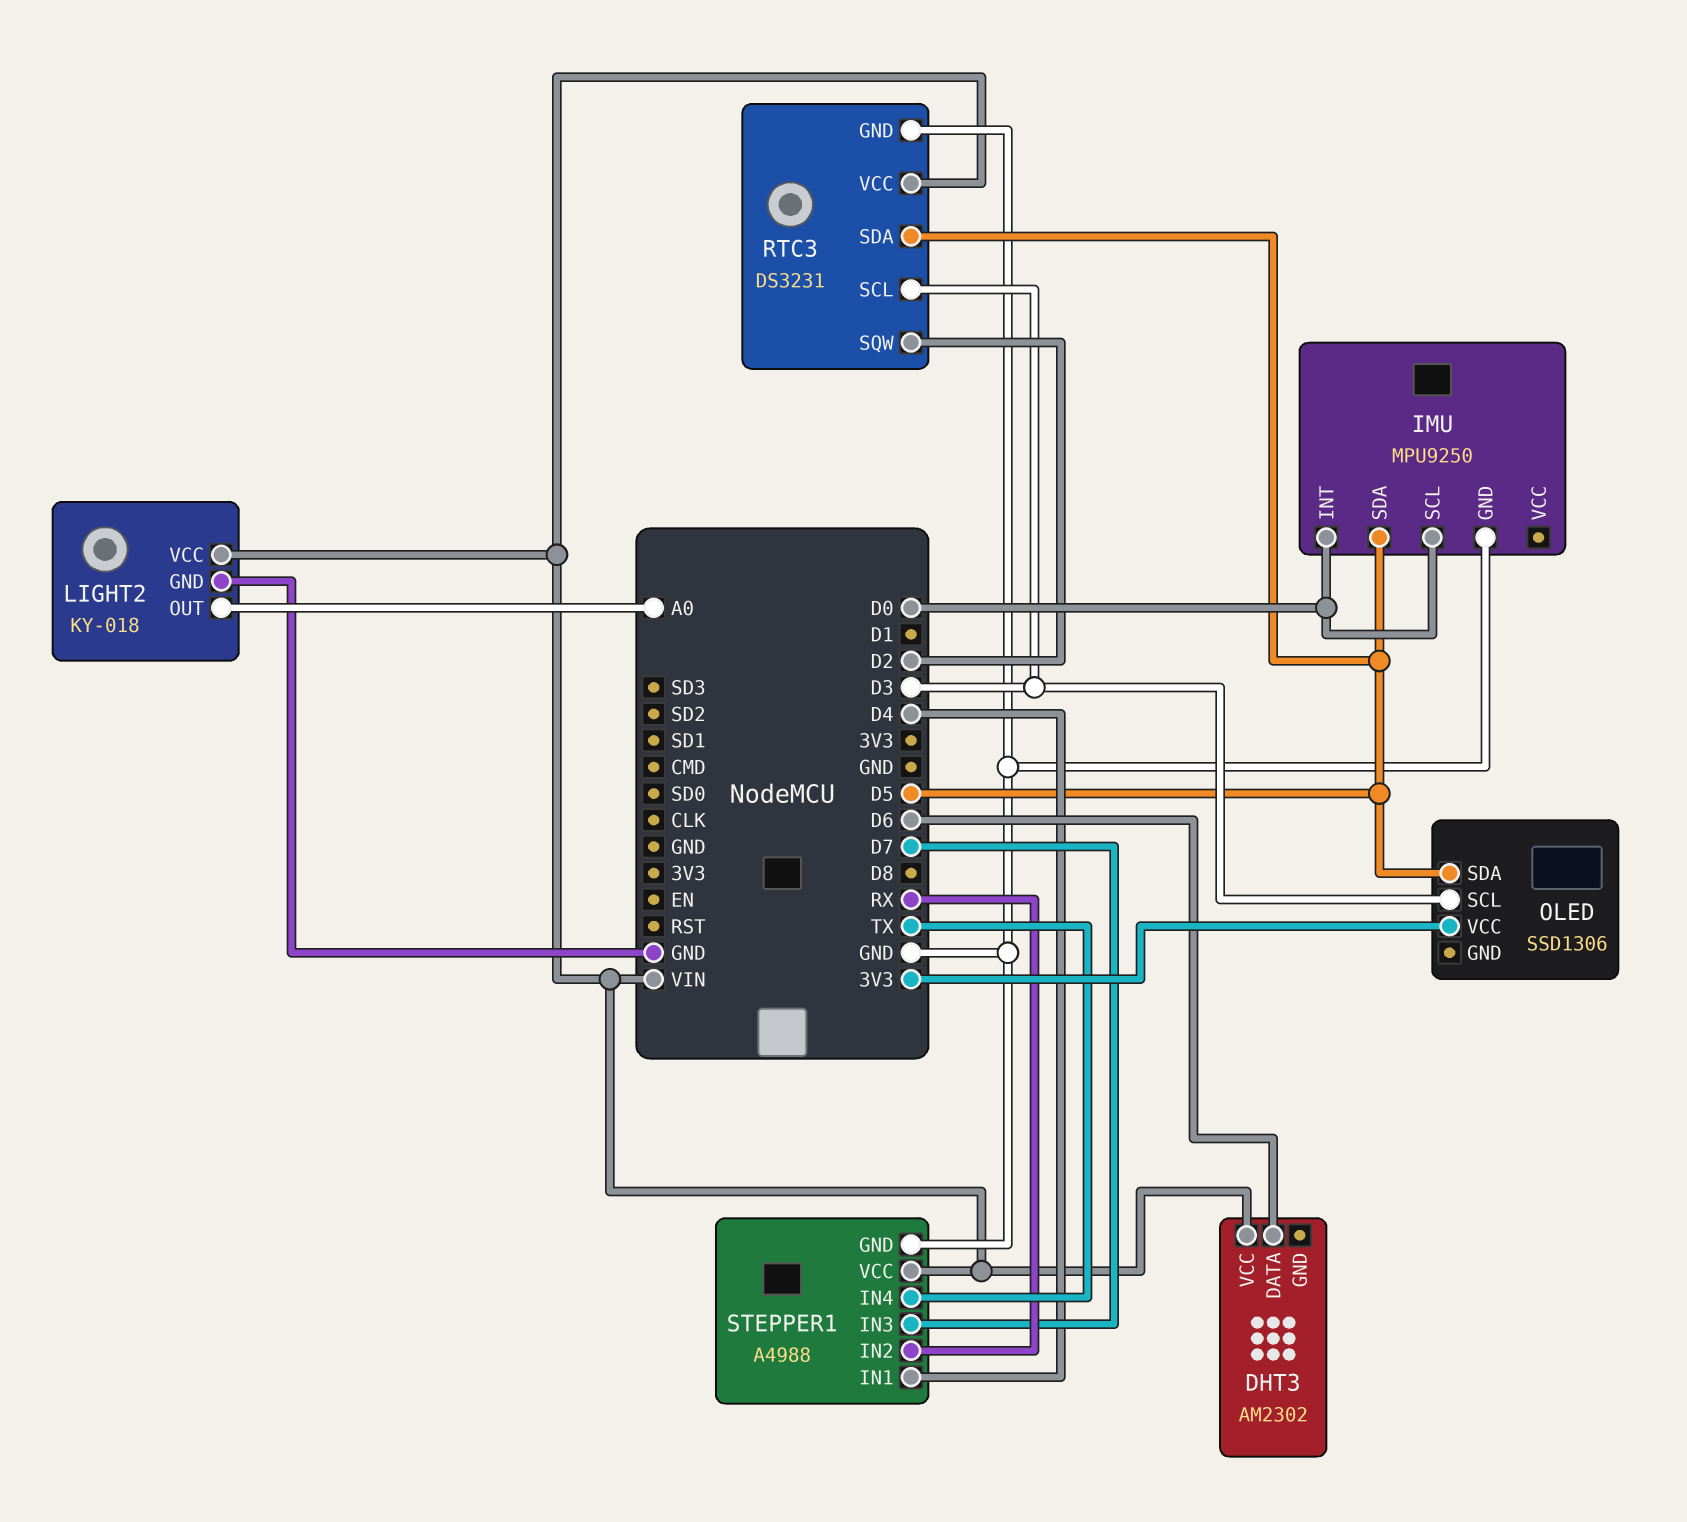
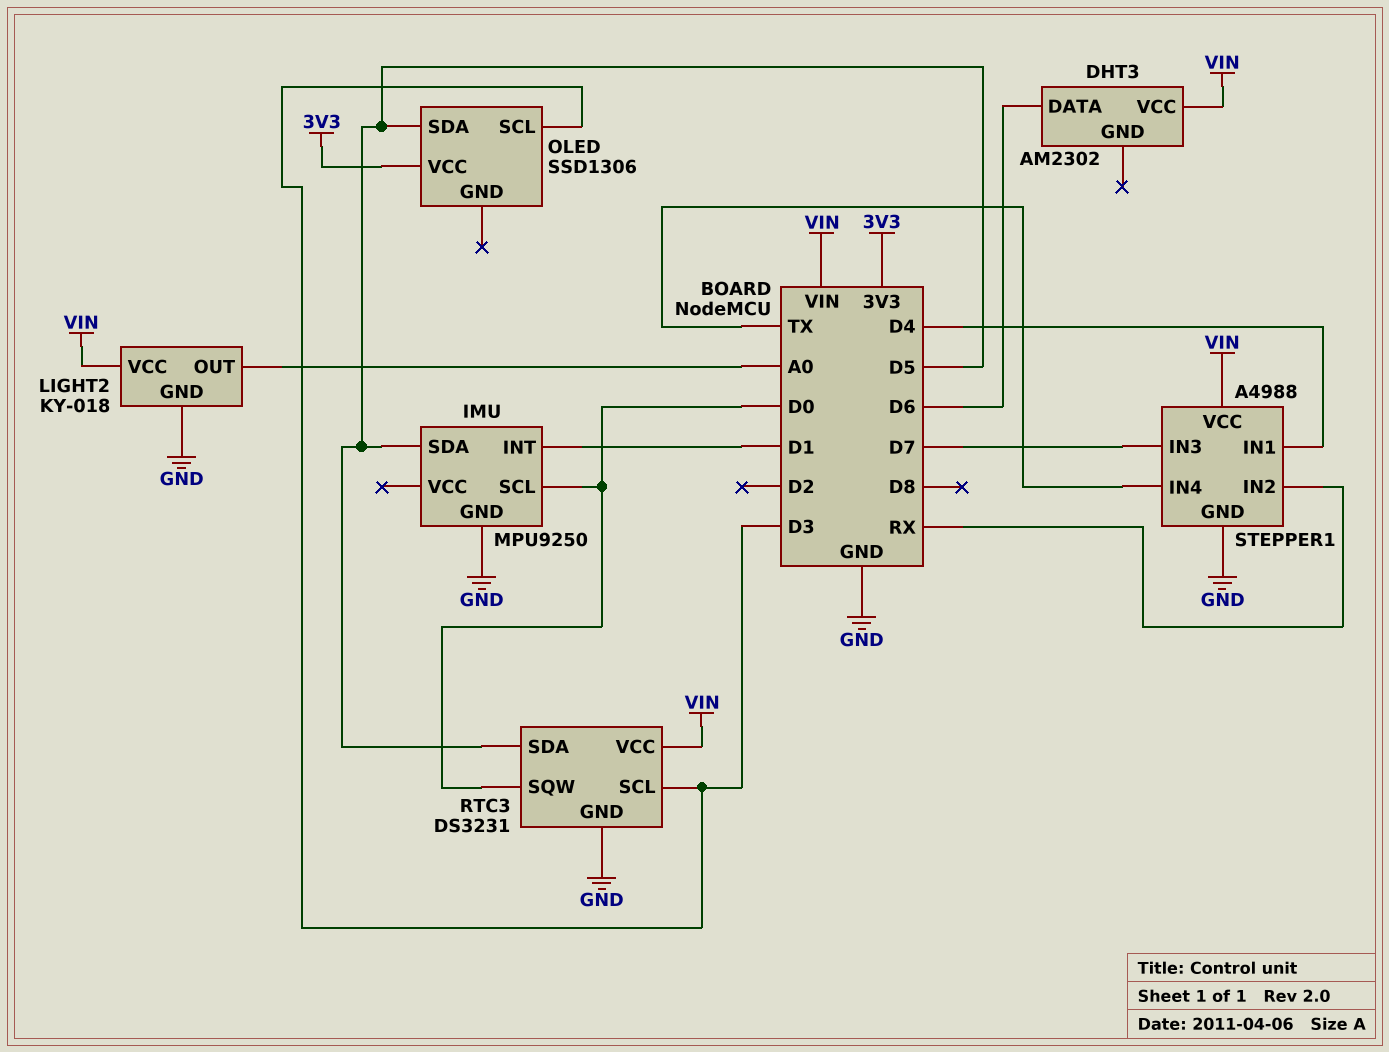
IMU pin INT: D0 -> D1
RTC3 pin SQW: D2 -> D0

